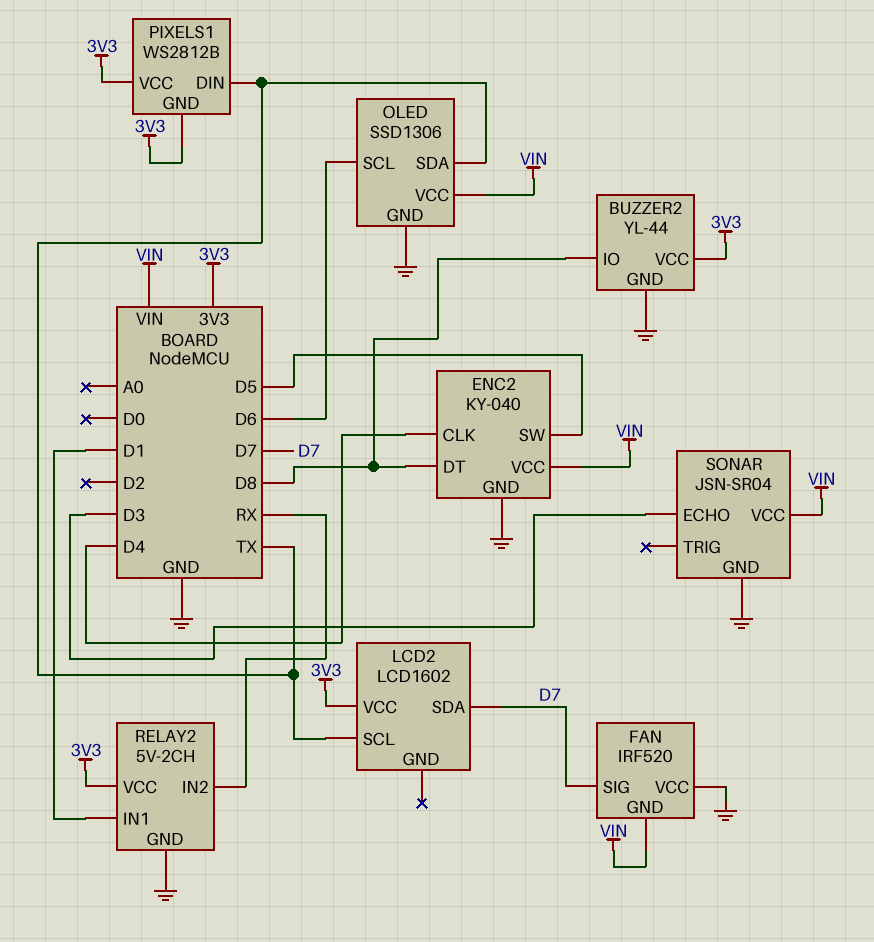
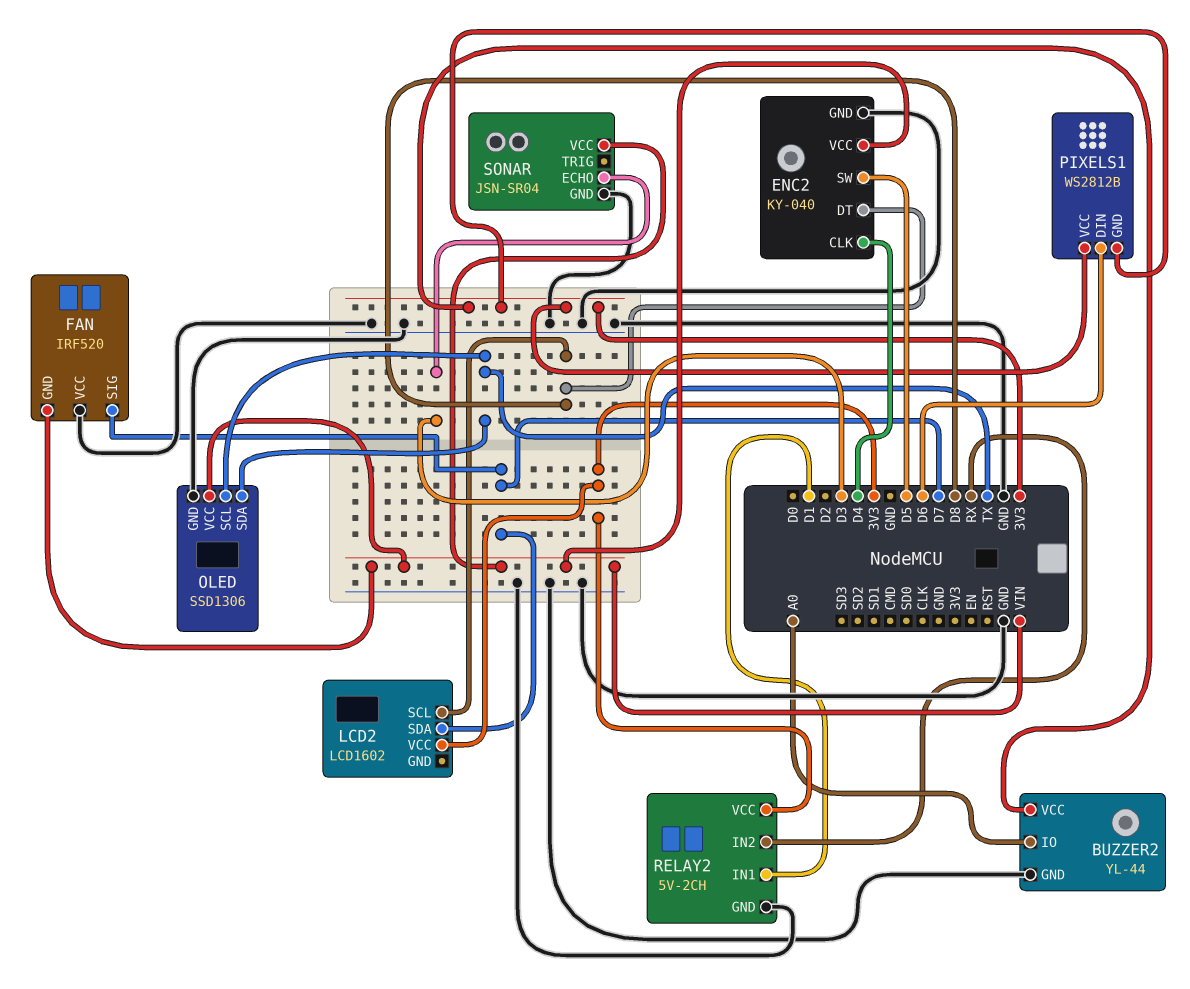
BUZZER2 pin IO: D8 -> A0
LCD2 pin SCL: TX -> D8
OLED pin SCL: D6 -> TX
PIXELS1 pin DIN: TX -> D6

